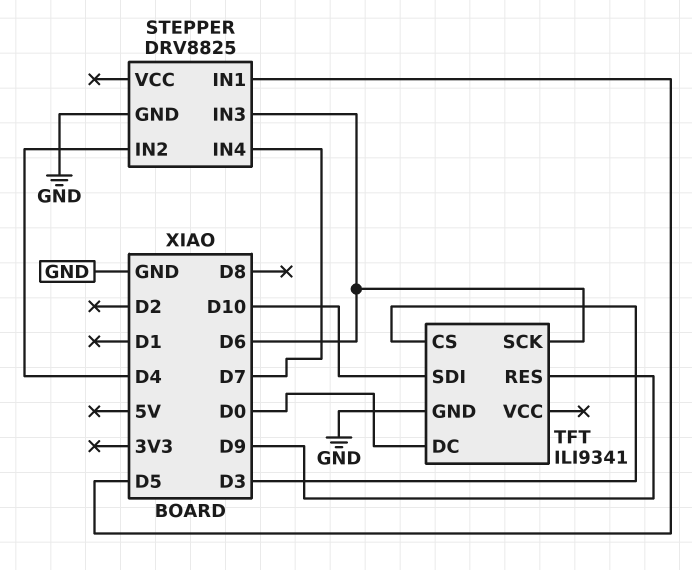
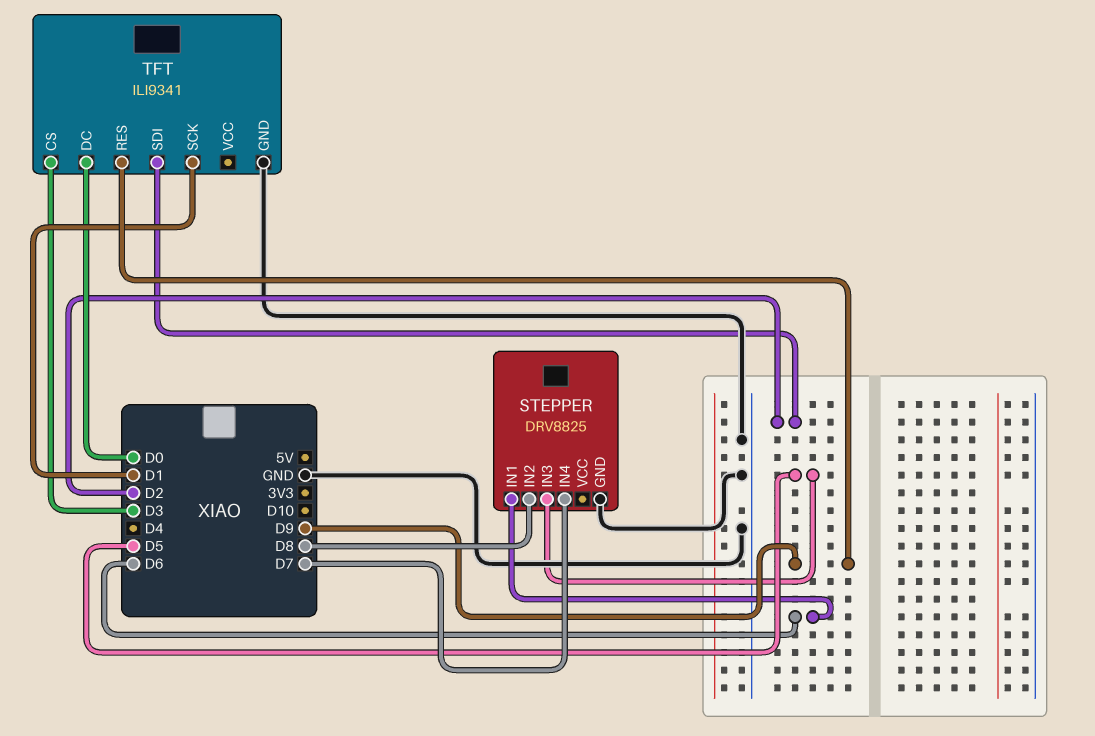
STEPPER pin IN1: D5 -> D6
STEPPER pin IN2: D4 -> D8
STEPPER pin IN3: D6 -> D5
TFT pin SCK: D6 -> D1
TFT pin SDI: D10 -> D2

